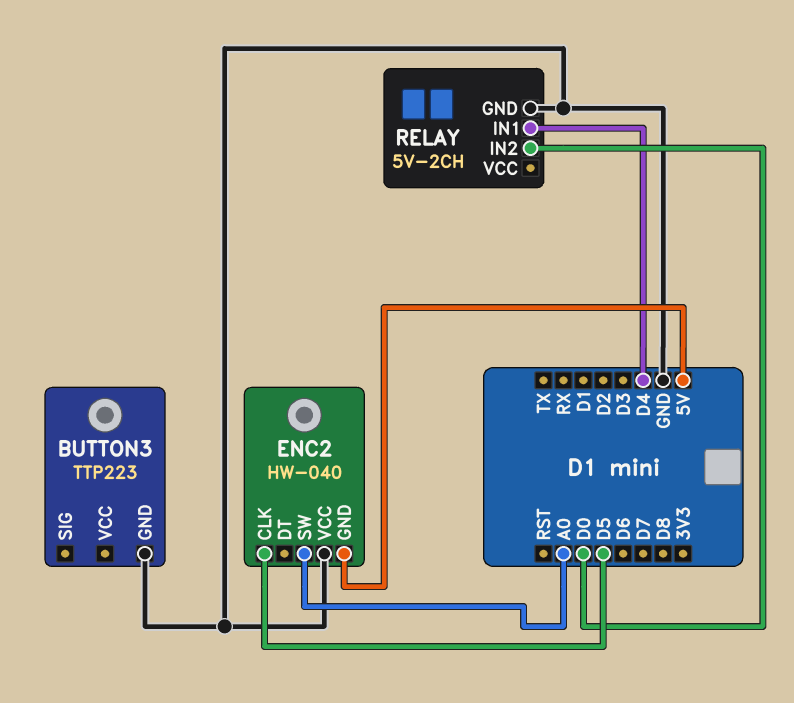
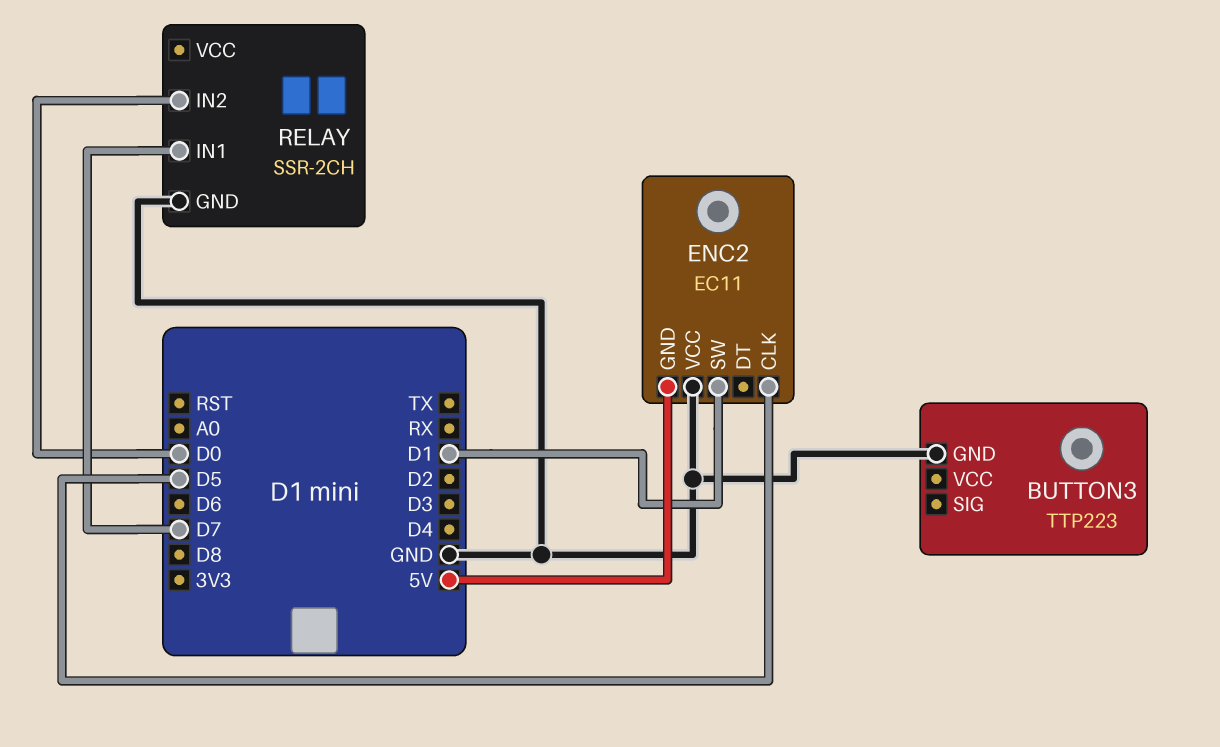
ENC2: HW-040 -> EC11
ENC2 pin SW: A0 -> D1
RELAY: 5V-2CH -> SSR-2CH
RELAY pin IN1: D4 -> D7

